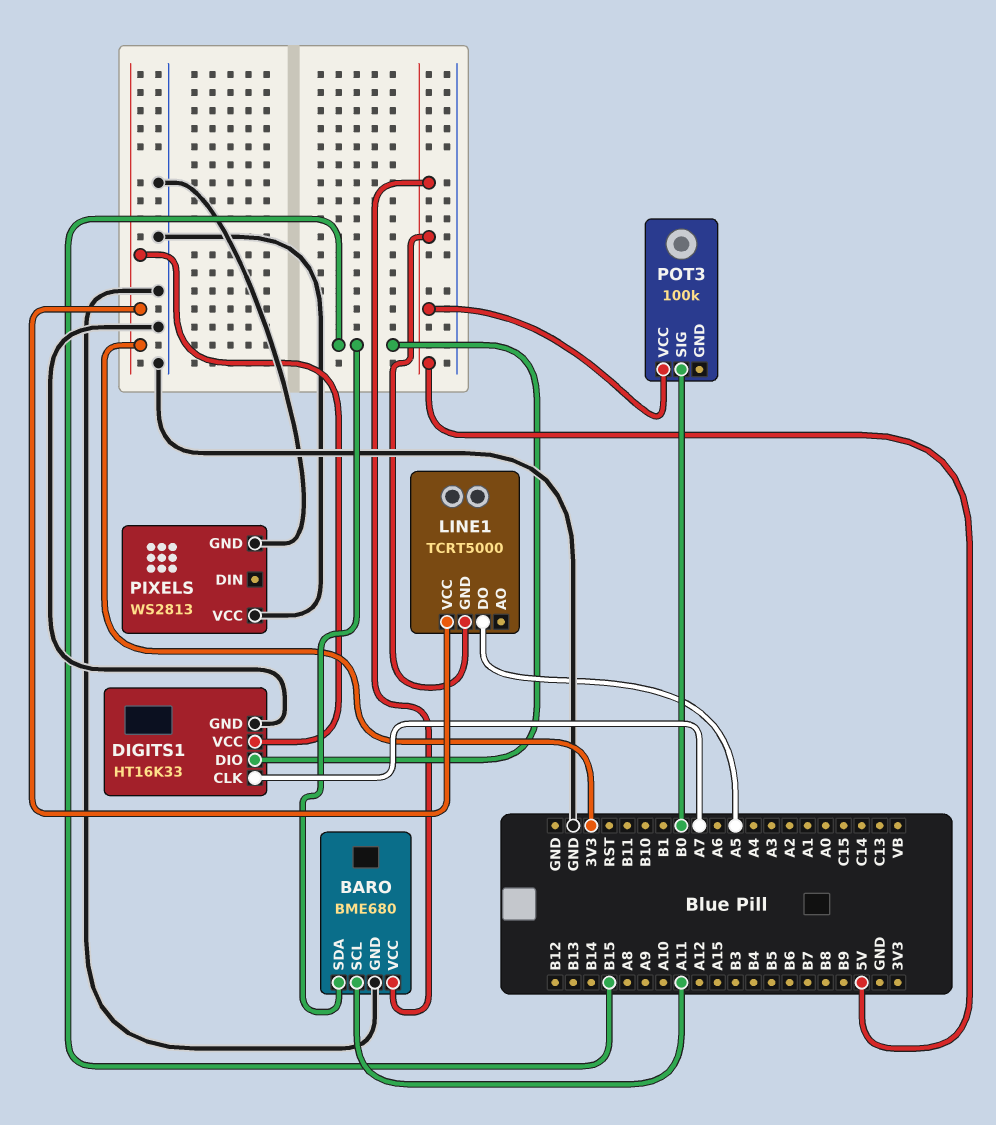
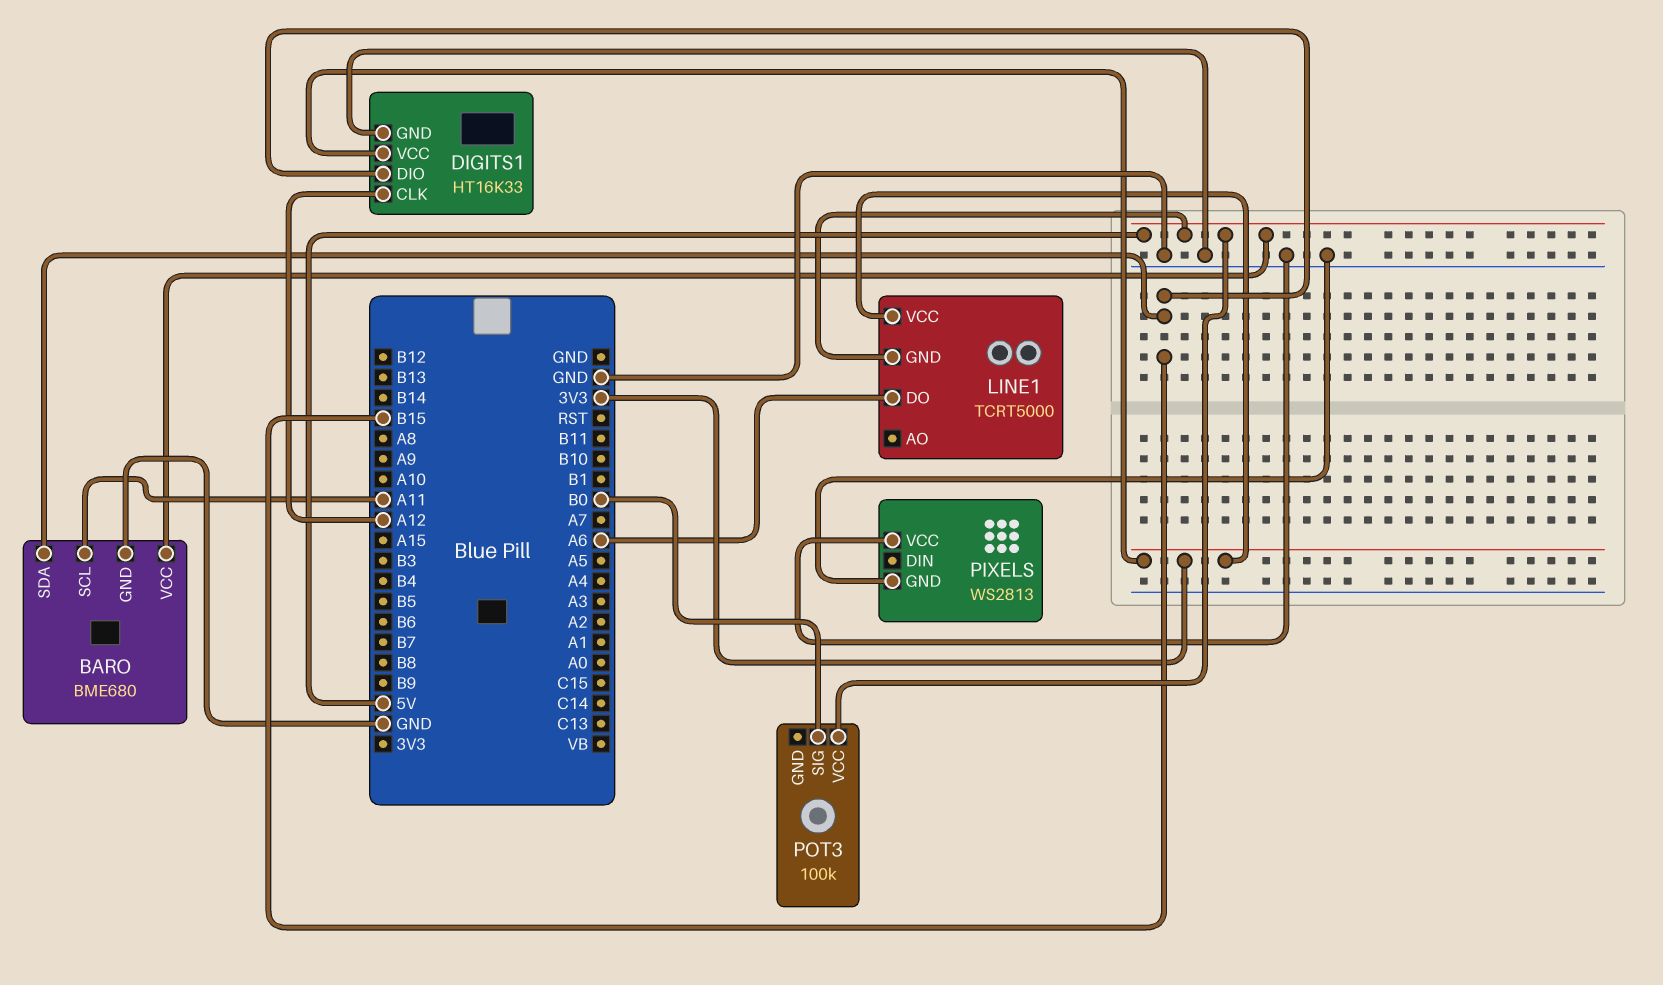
DIGITS1 pin CLK: A7 -> A12
LINE1 pin DO: A5 -> A6

